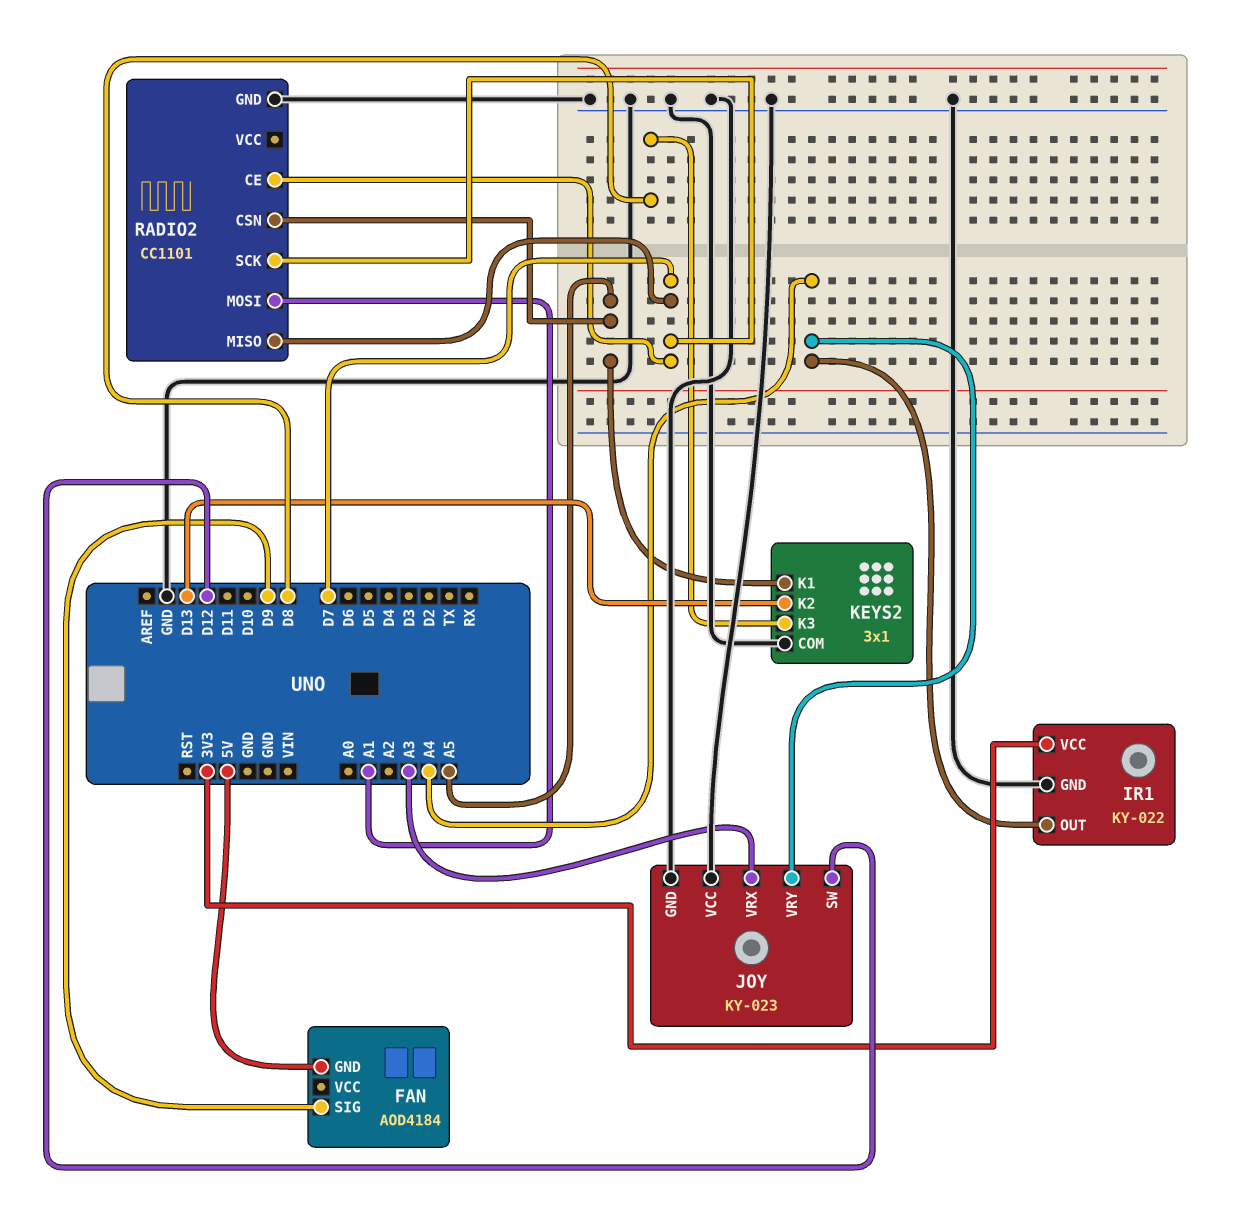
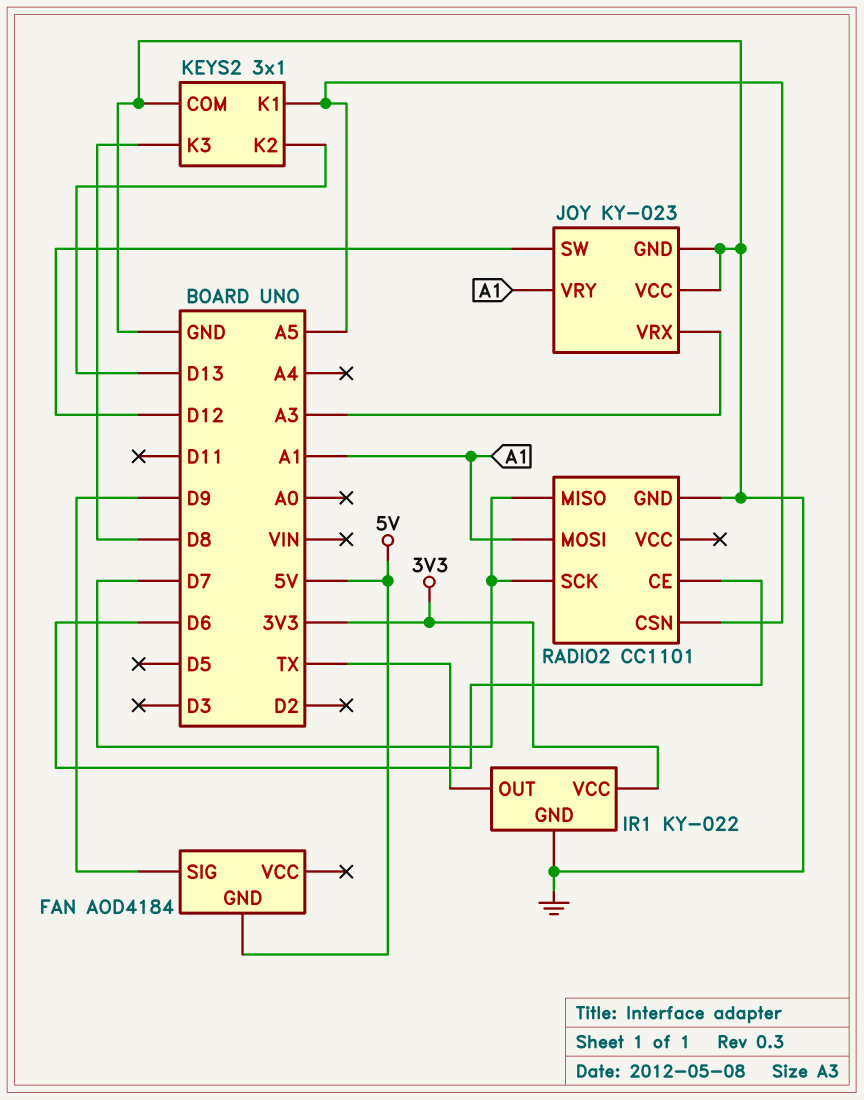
IR1 pin OUT: A4 -> TX
JOY pin VRY: A4 -> A1
RADIO2 pin CE: D7 -> D6

